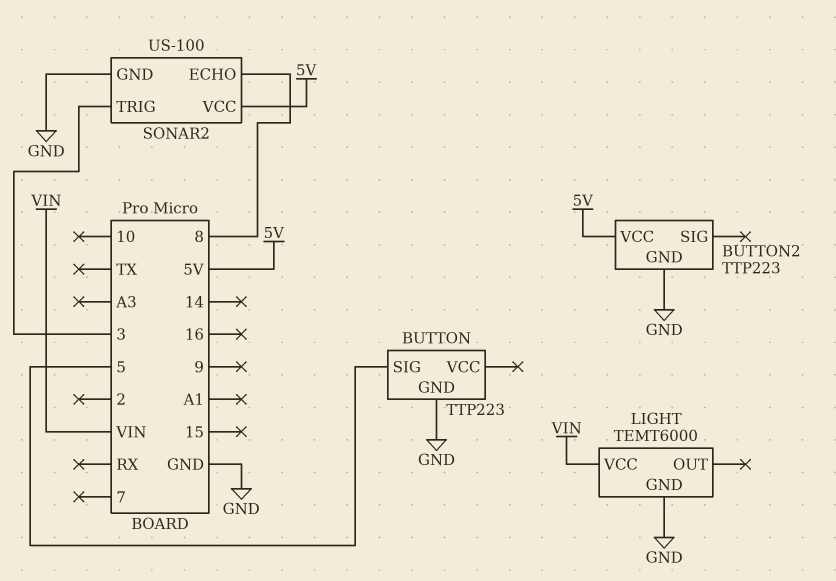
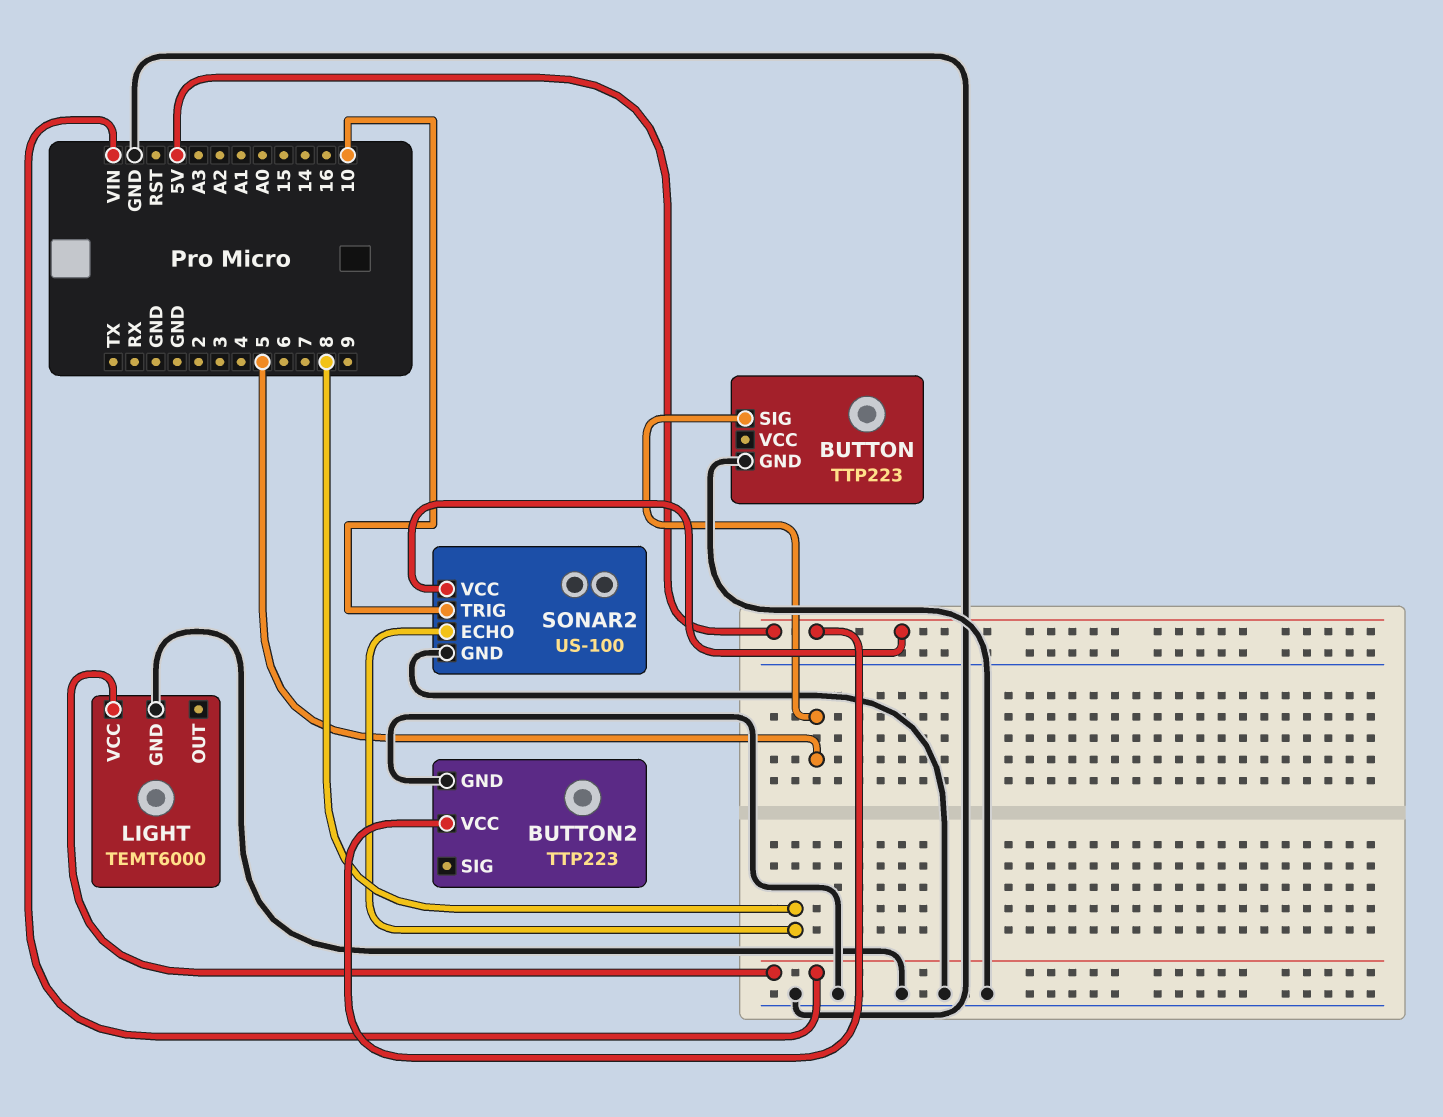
SONAR2 pin TRIG: 3 -> 10

